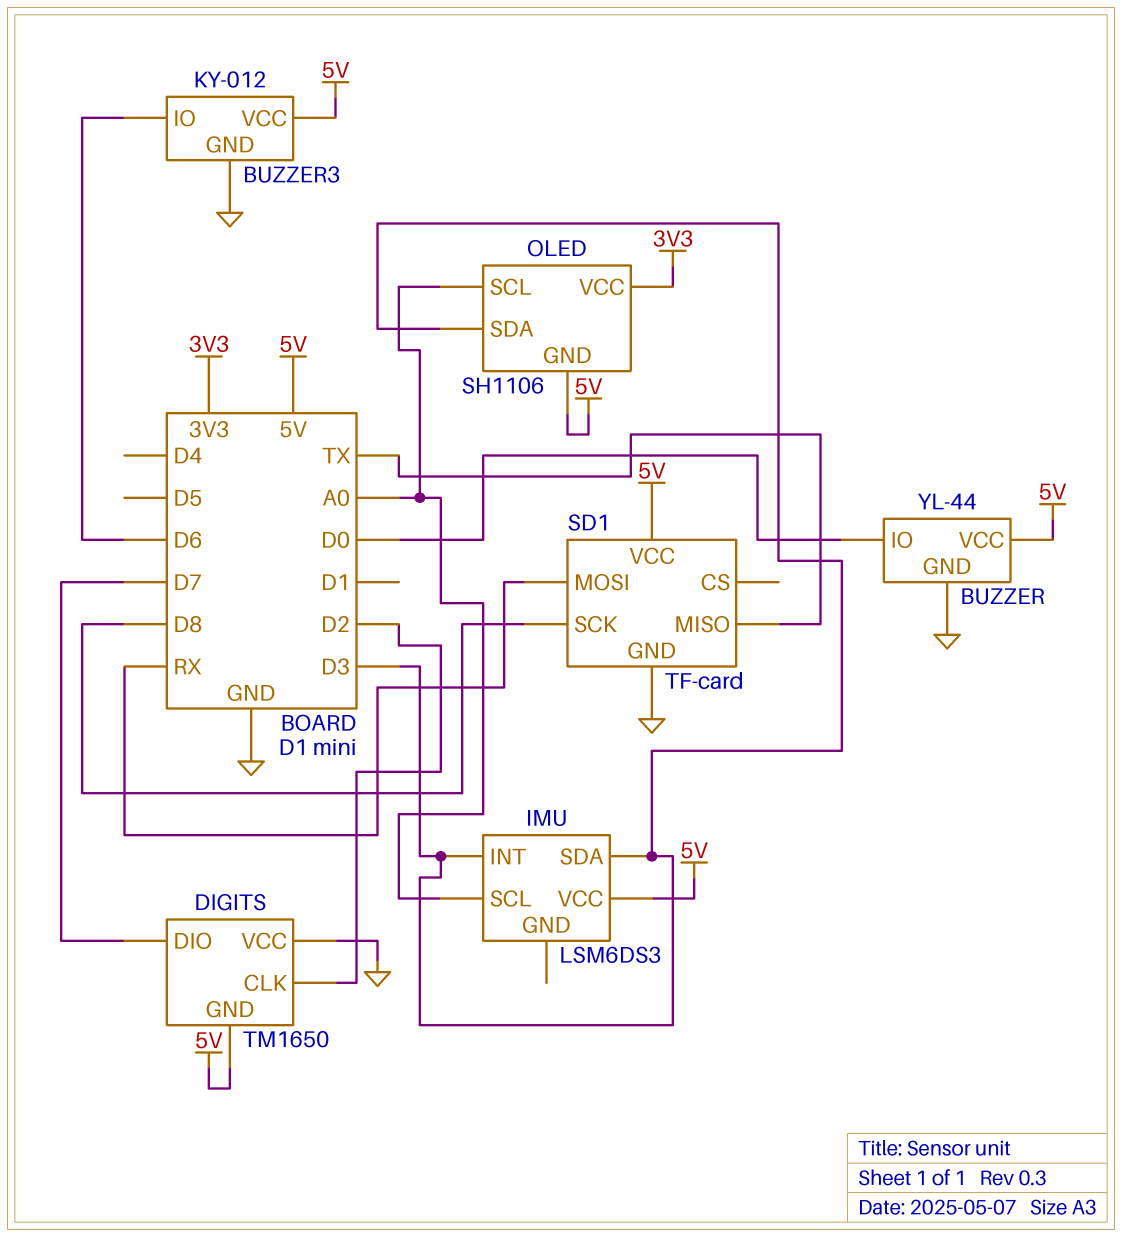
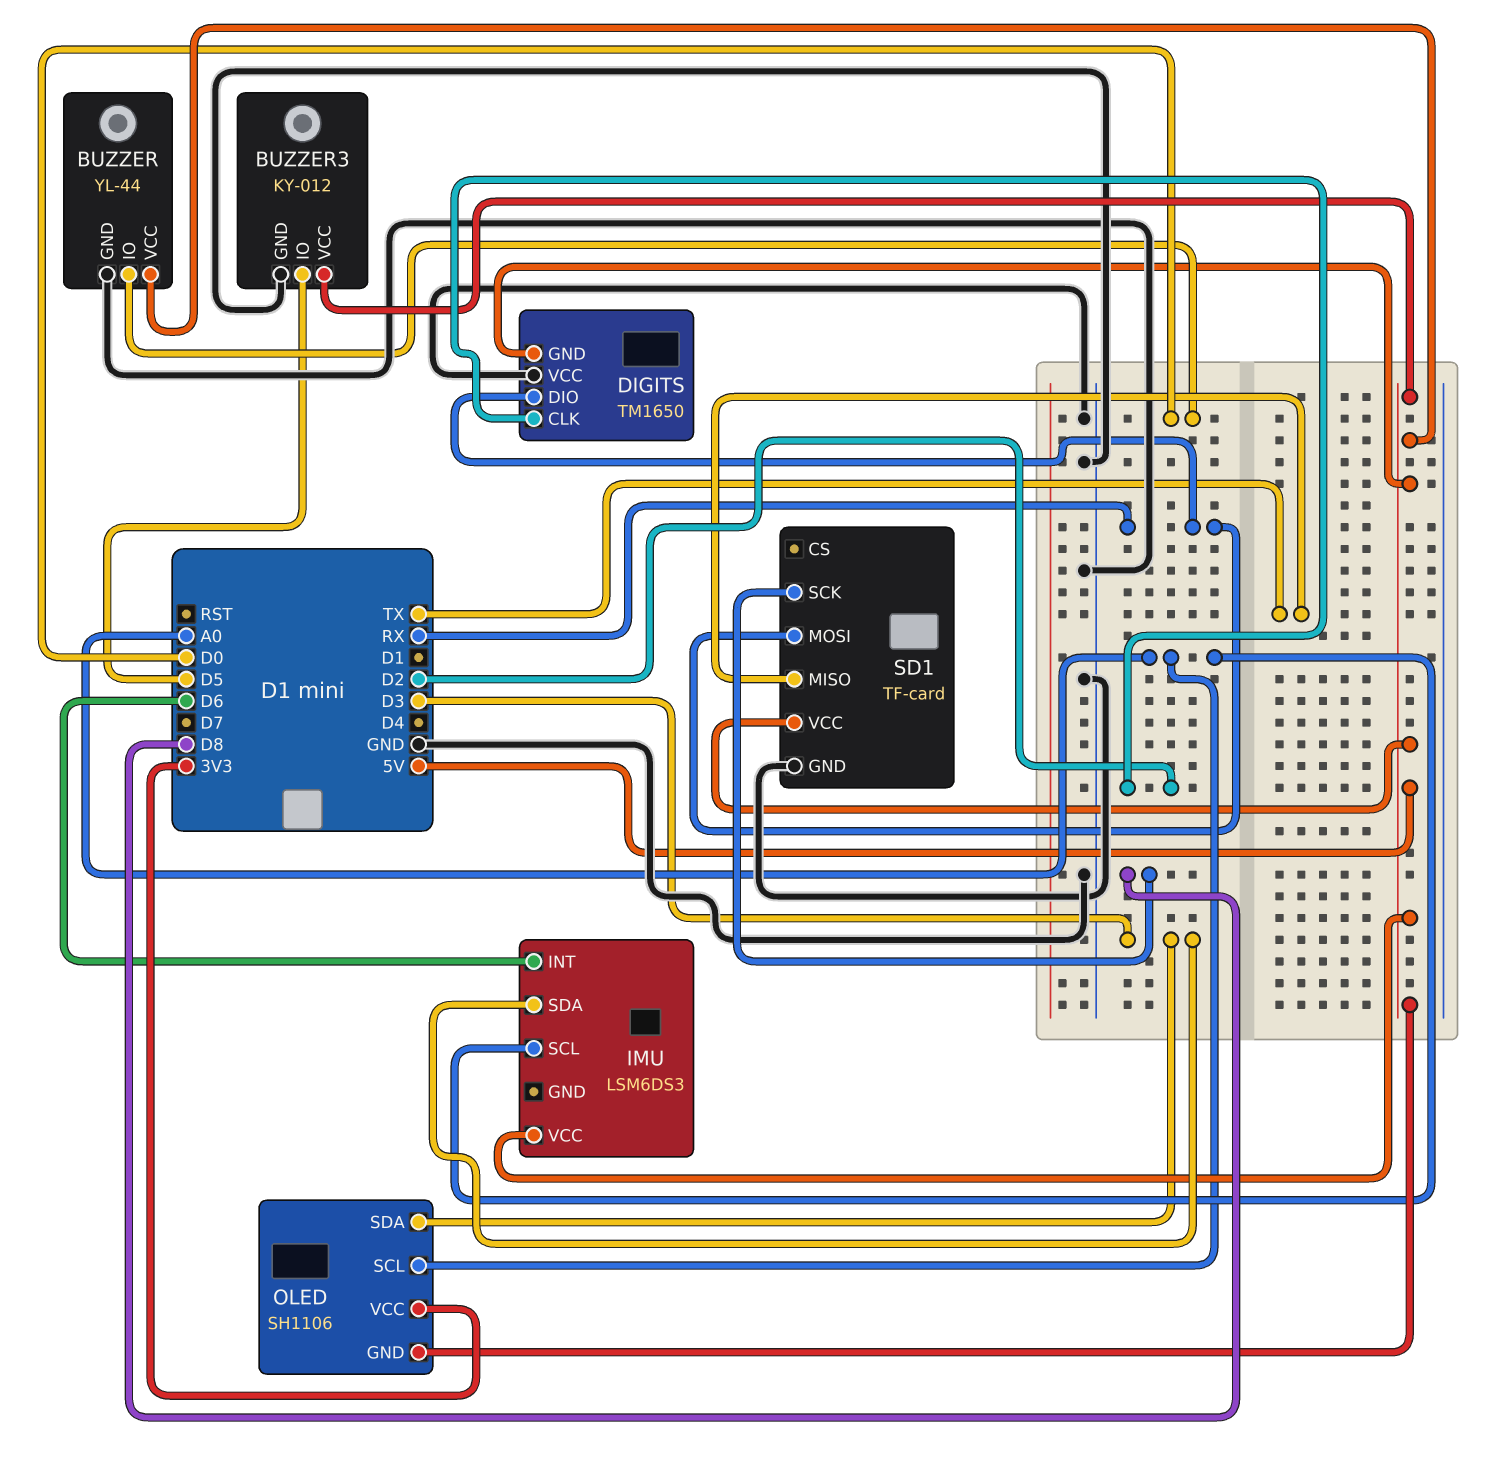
BUZZER3 pin IO: D6 -> D5
DIGITS pin DIO: D7 -> RX
IMU pin INT: D3 -> D6

